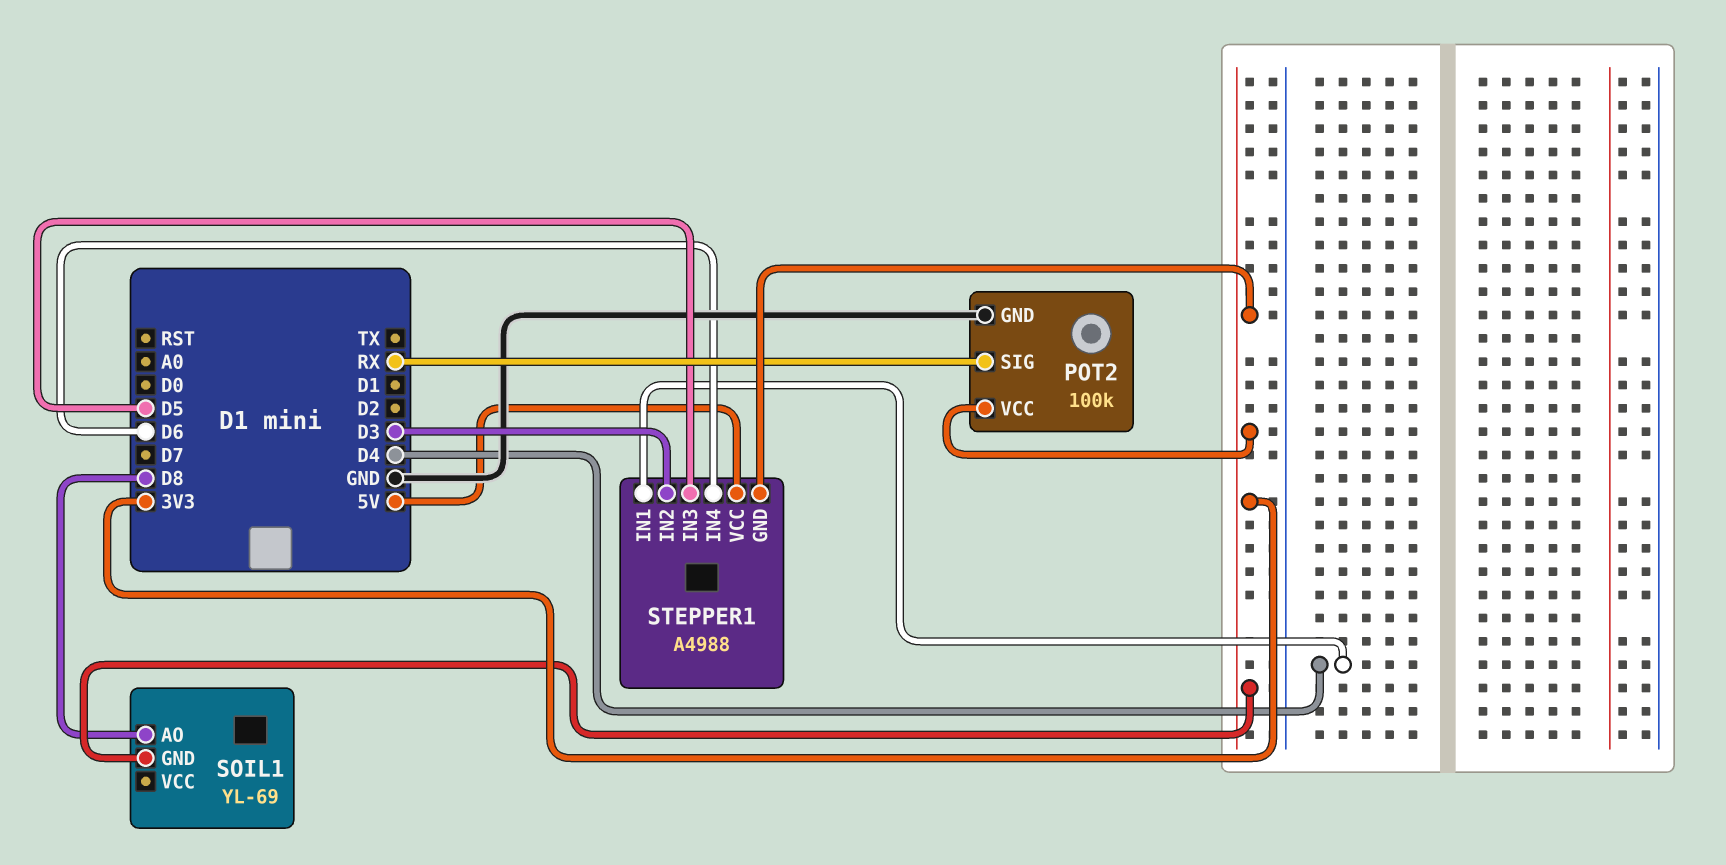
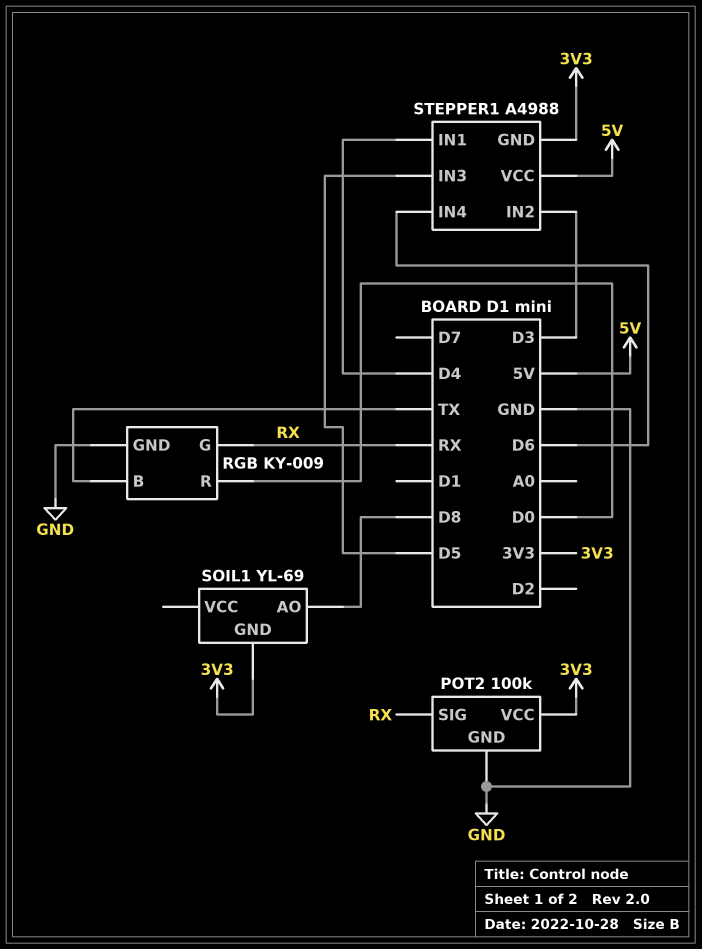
RGB: none -> KY-009
RGB pin B: none -> TX
RGB pin G: none -> RX
RGB pin GND: none -> GND
RGB pin R: none -> D0

